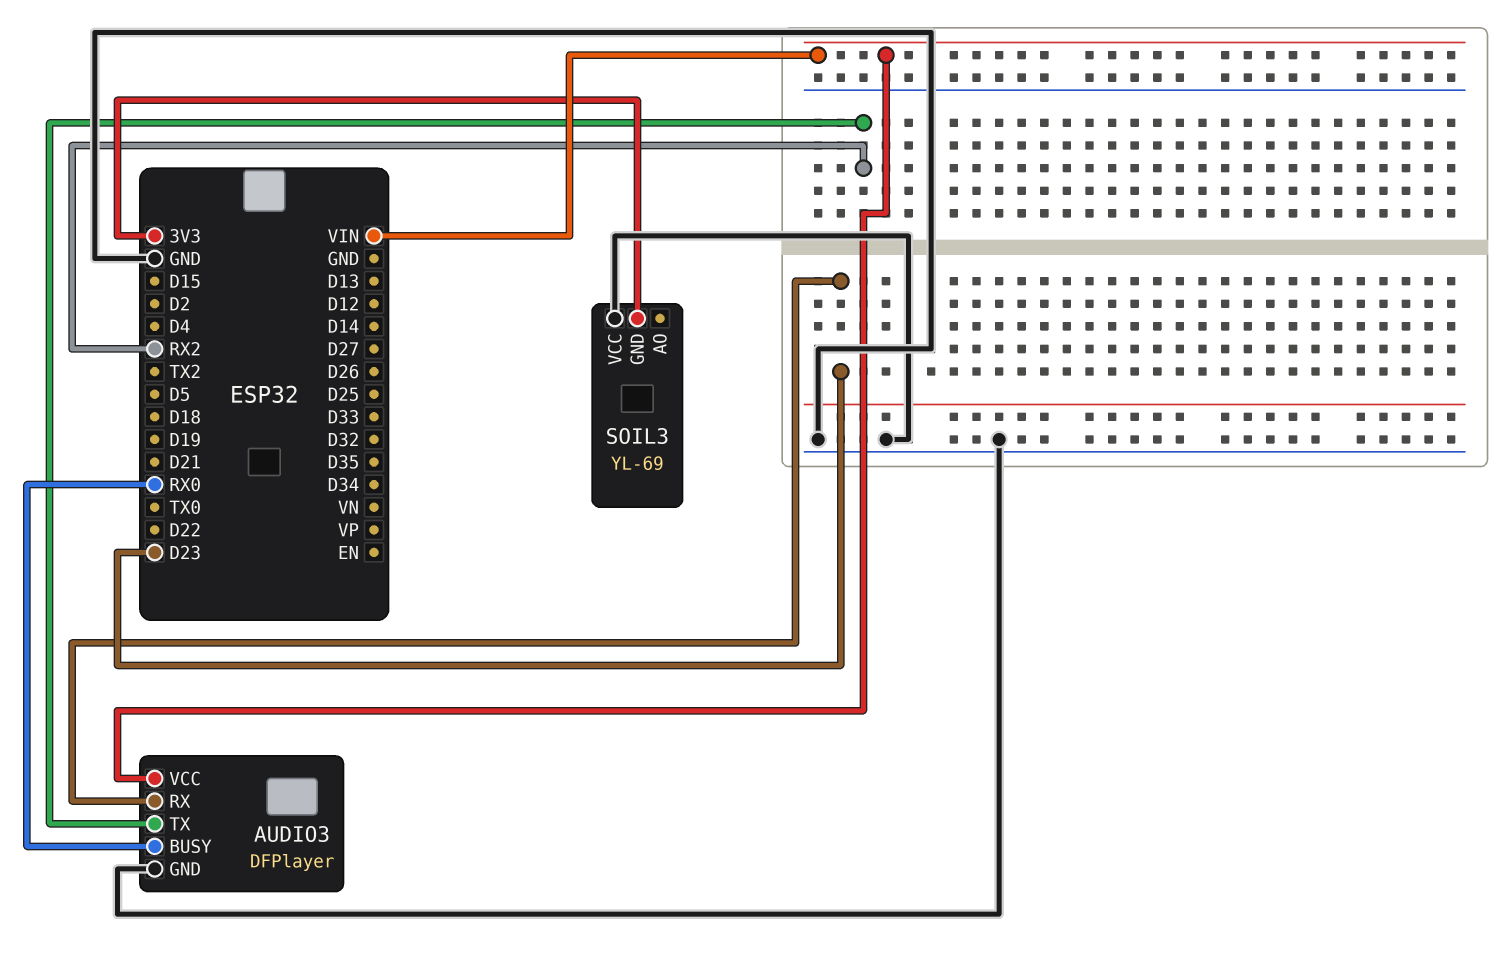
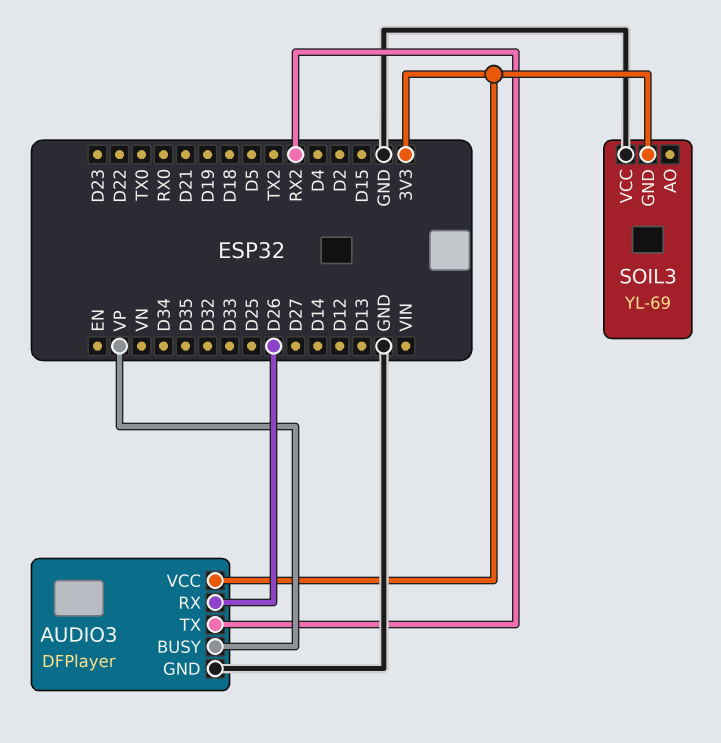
AUDIO3 pin BUSY: RX0 -> VP
AUDIO3 pin RX: D23 -> D26
AUDIO3 pin VCC: VIN -> 3V3

